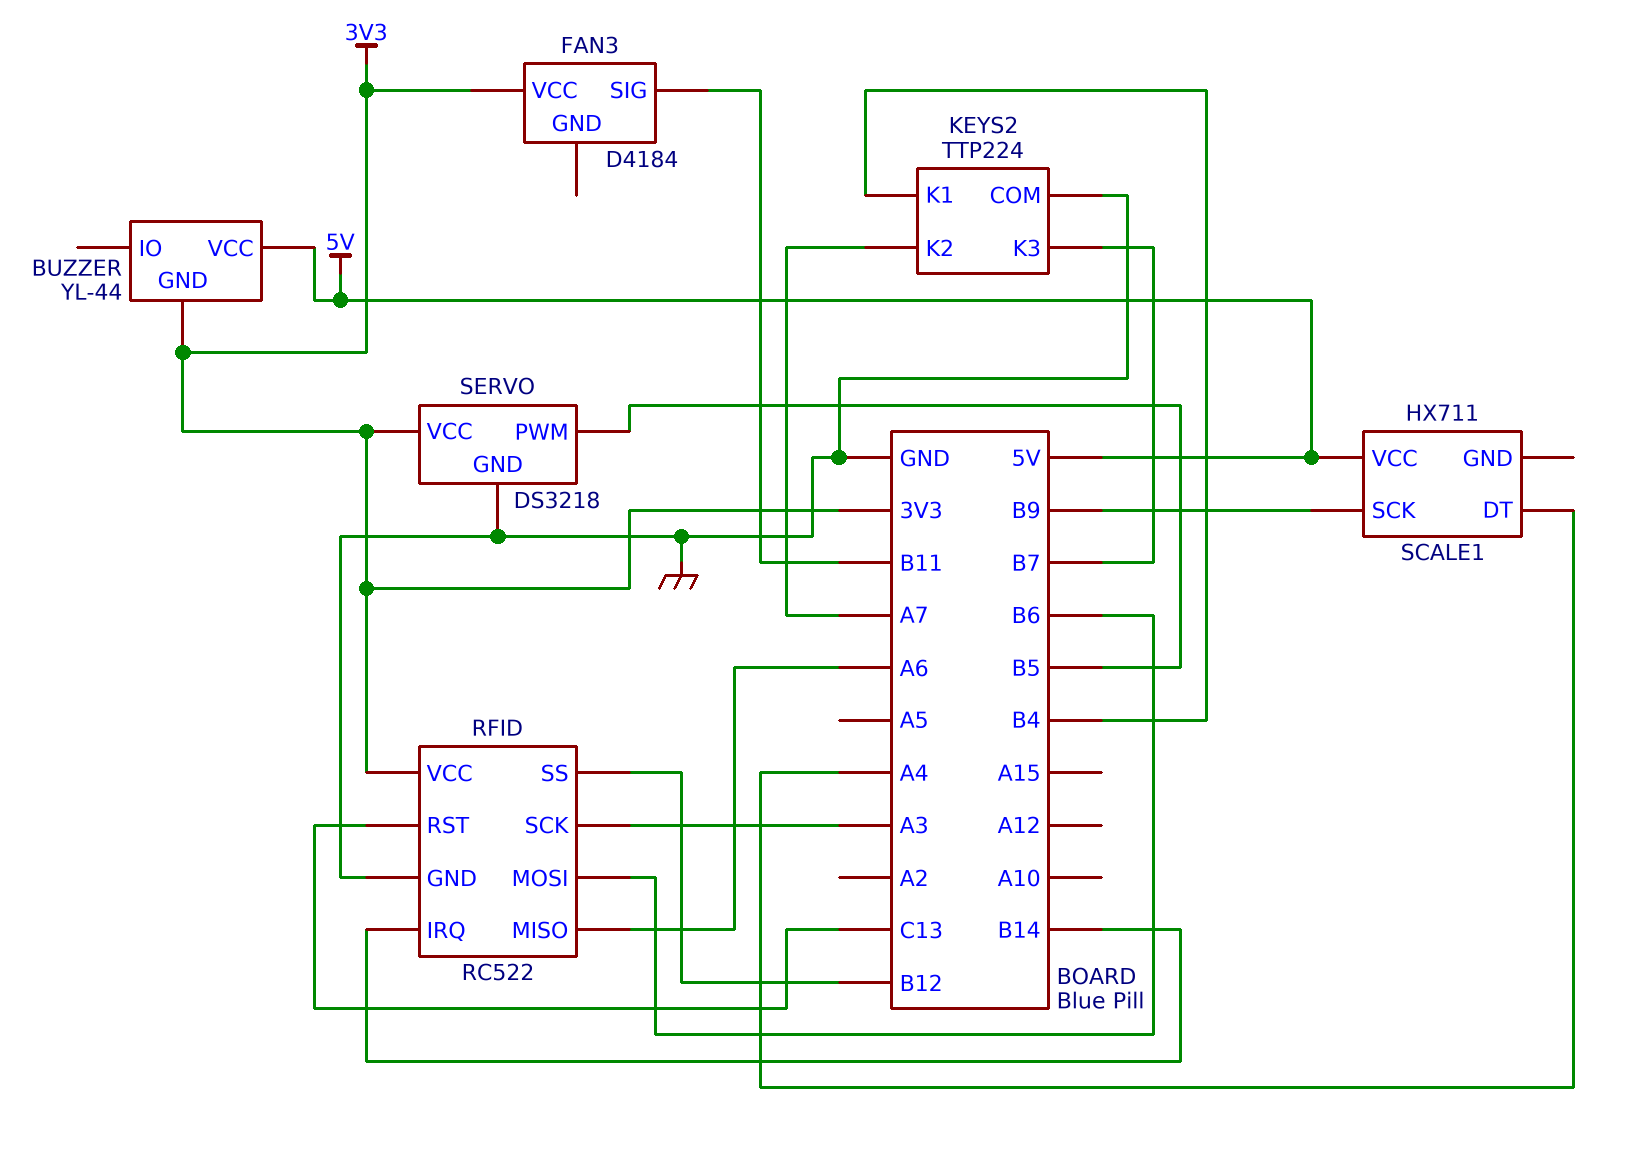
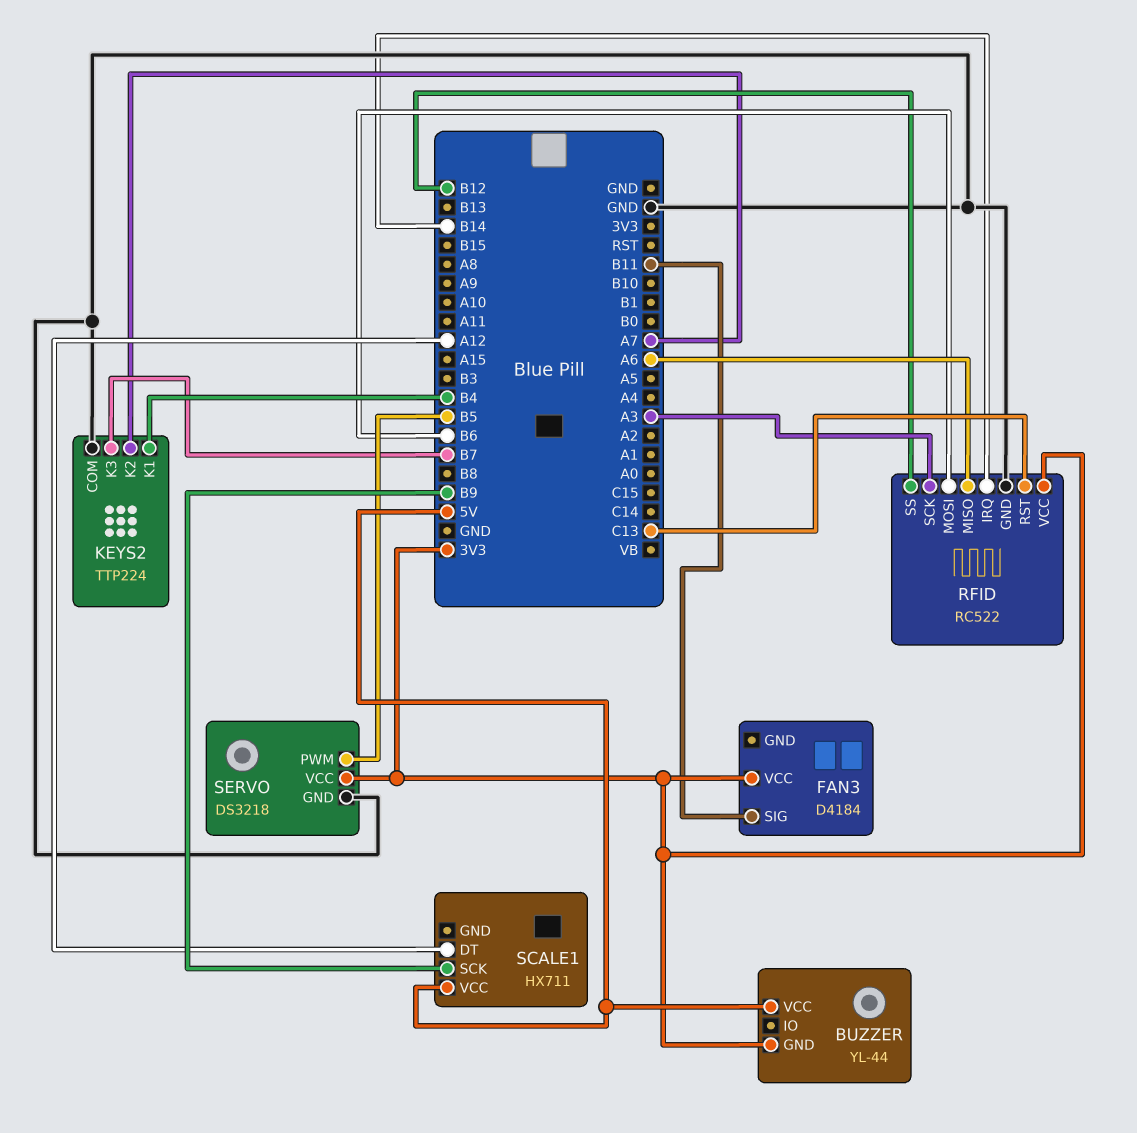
SCALE1 pin DT: A4 -> A12

